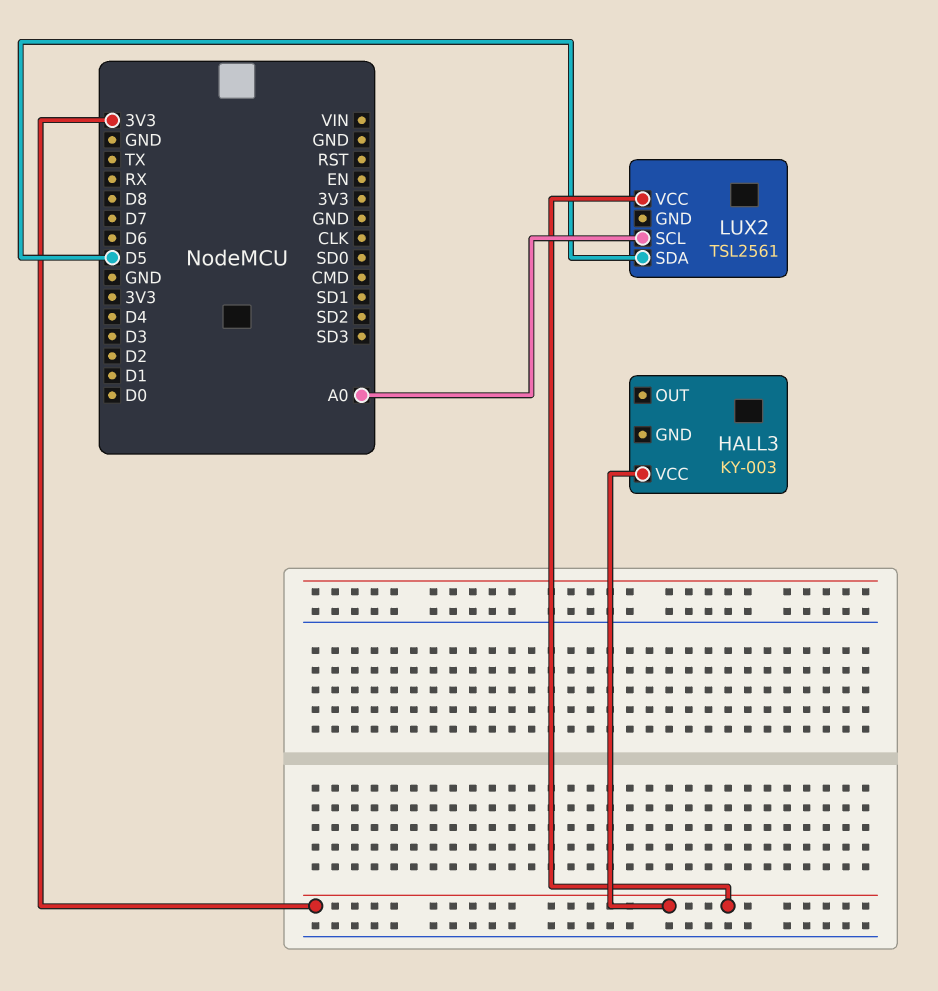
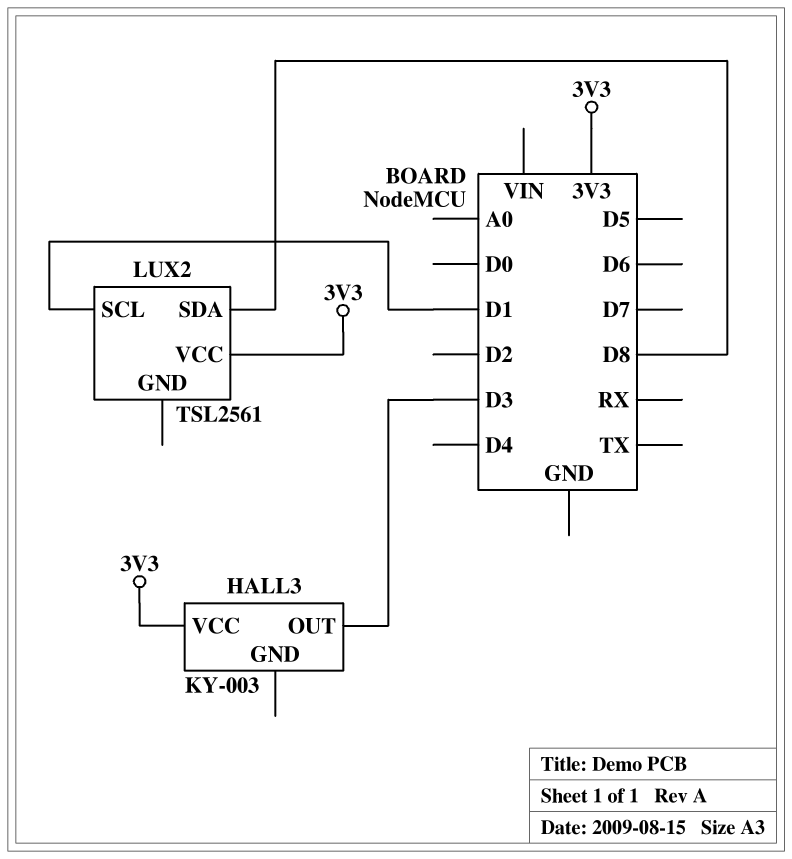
HALL3 pin OUT: none -> D3
LUX2 pin SCL: A0 -> D1
LUX2 pin SDA: D5 -> D8

